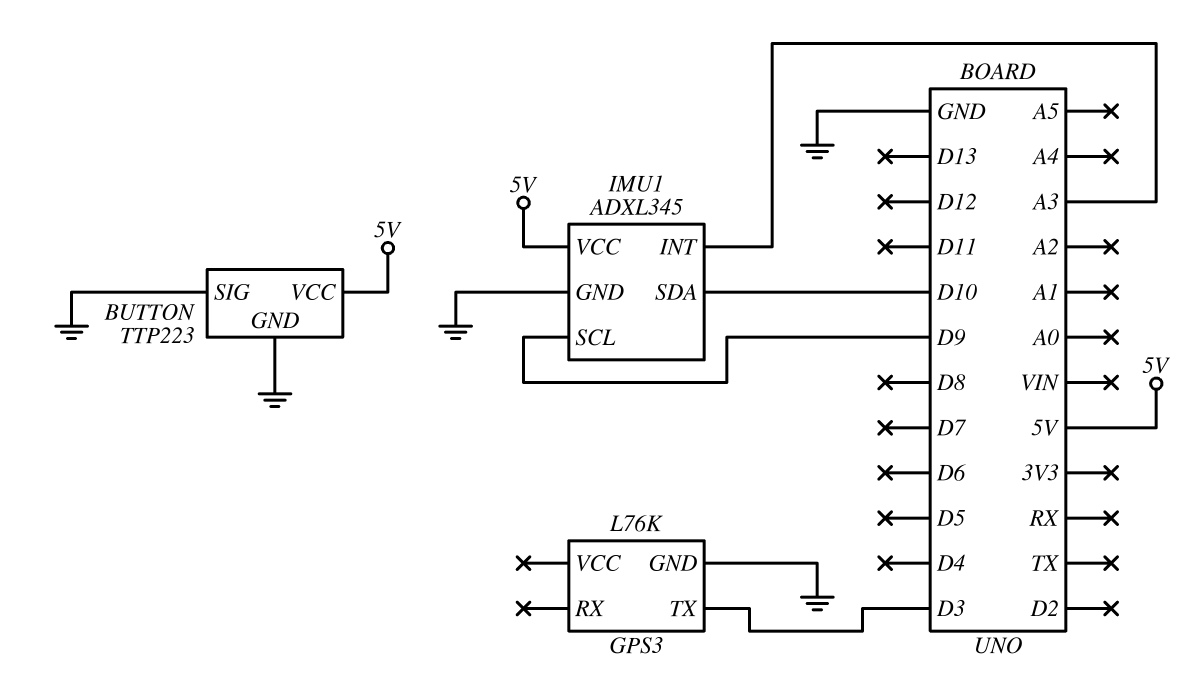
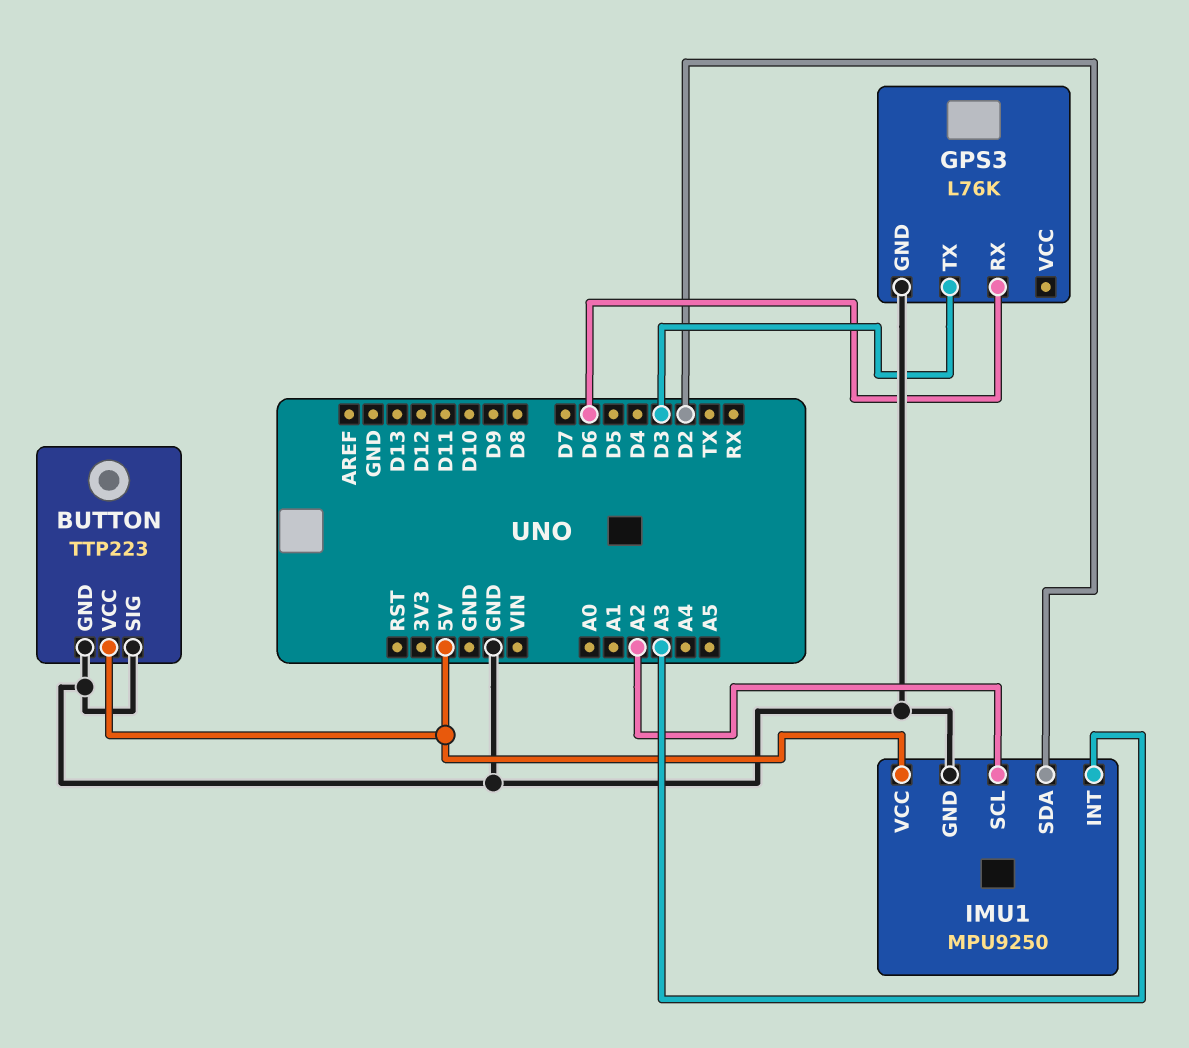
GPS3 pin RX: none -> D6
IMU1: ADXL345 -> MPU9250
IMU1 pin SCL: D9 -> A2
IMU1 pin SDA: D10 -> D2

